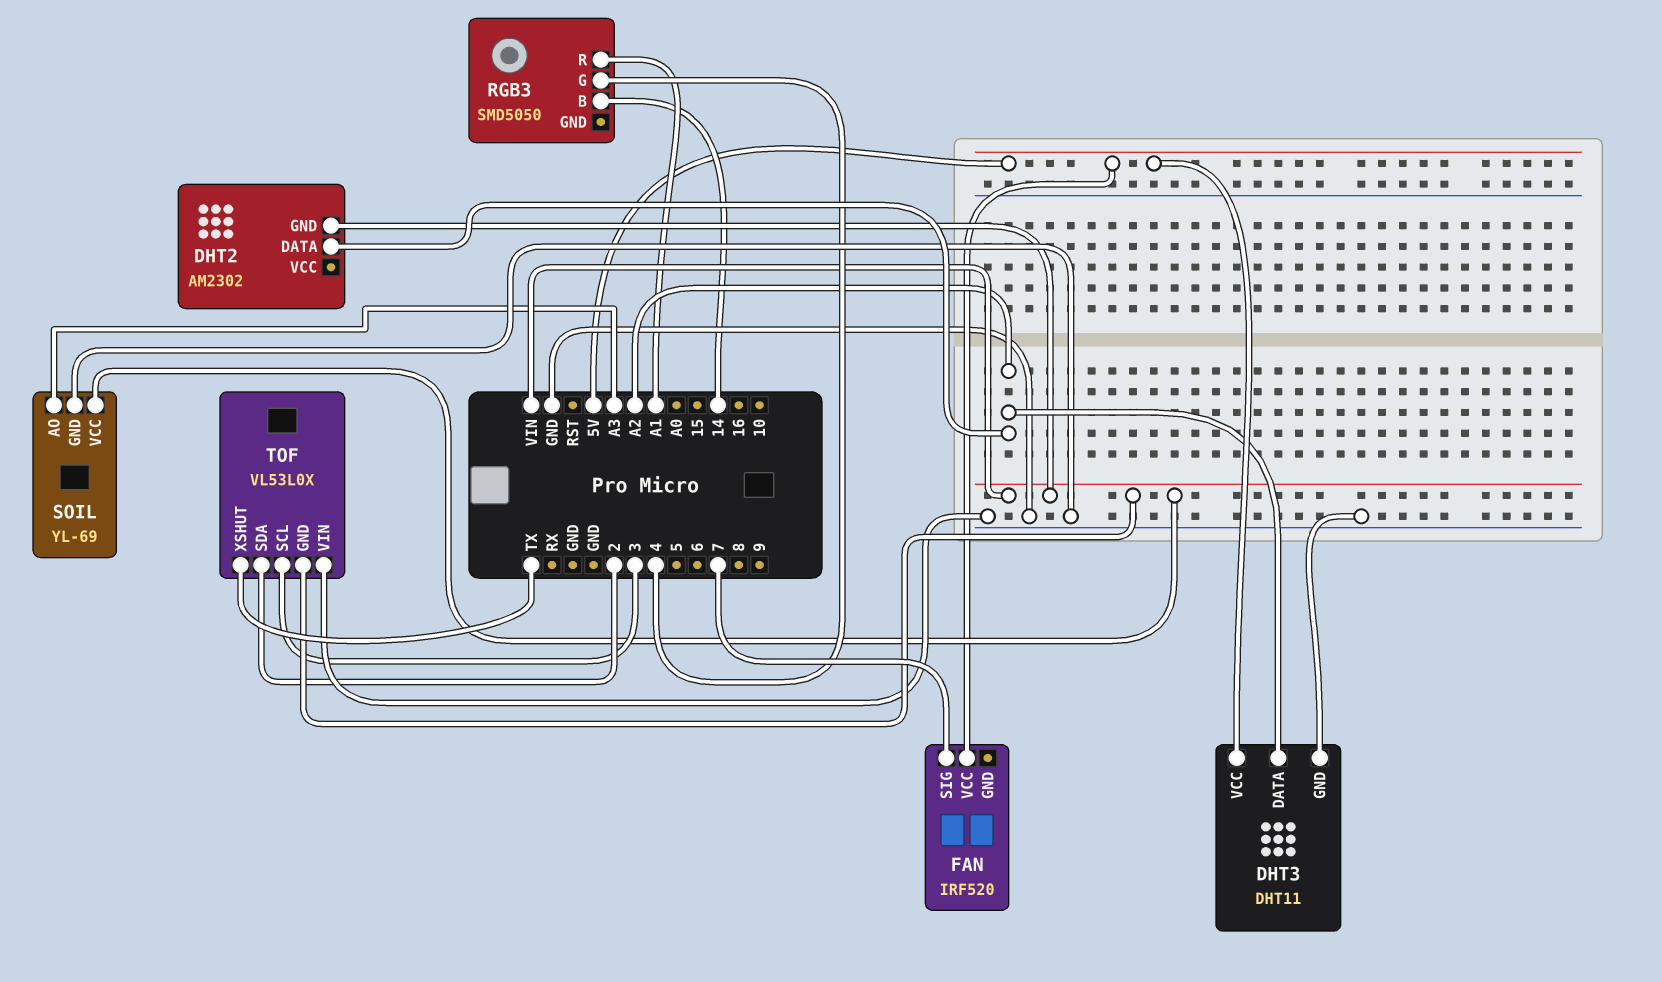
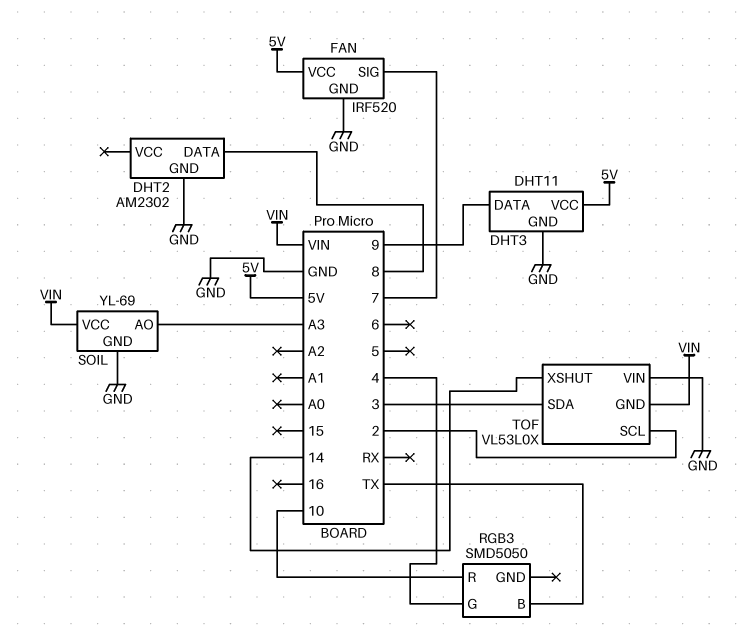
DHT2 pin DATA: A2 -> 8
DHT2 pin GND: VIN -> GND
DHT3 pin DATA: A2 -> 9
FAN pin GND: none -> GND
RGB3 pin B: 14 -> TX
RGB3 pin R: A1 -> 10
TOF pin SCL: 3 -> 2
TOF pin SDA: 2 -> 3
TOF pin XSHUT: TX -> 14

